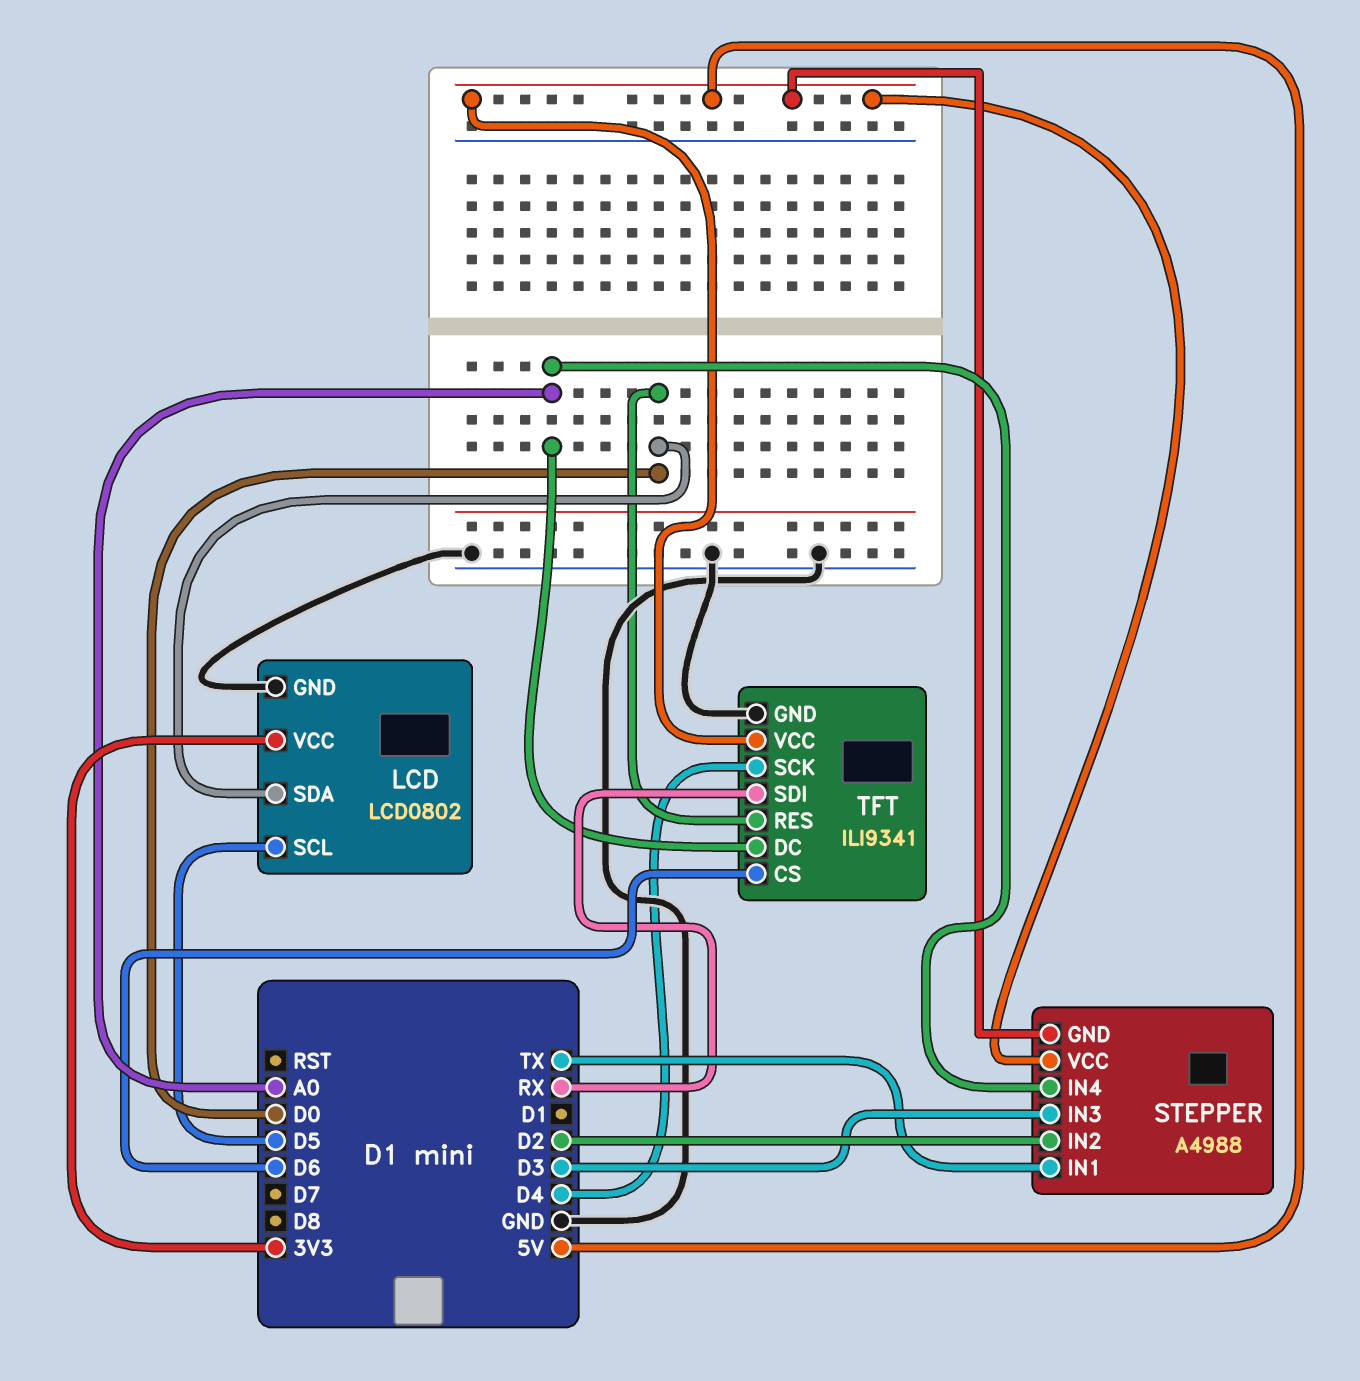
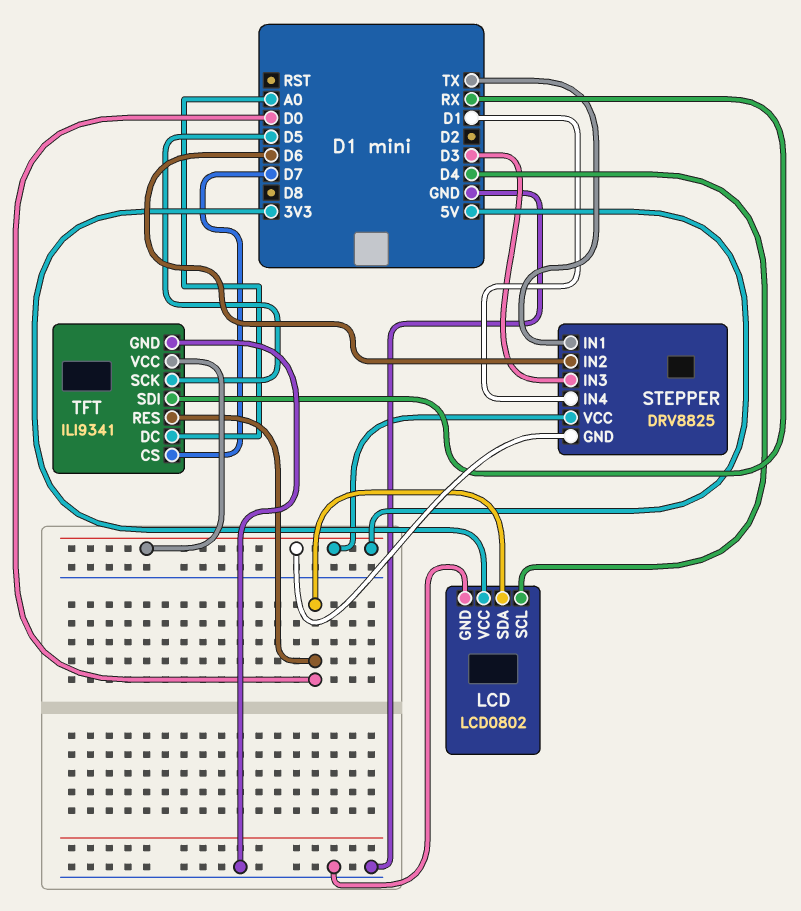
LCD pin SCL: D5 -> D4
STEPPER: A4988 -> DRV8825
STEPPER pin IN2: D2 -> D6
STEPPER pin IN4: A0 -> D1
TFT pin CS: D6 -> D7
TFT pin SCK: D4 -> D5

